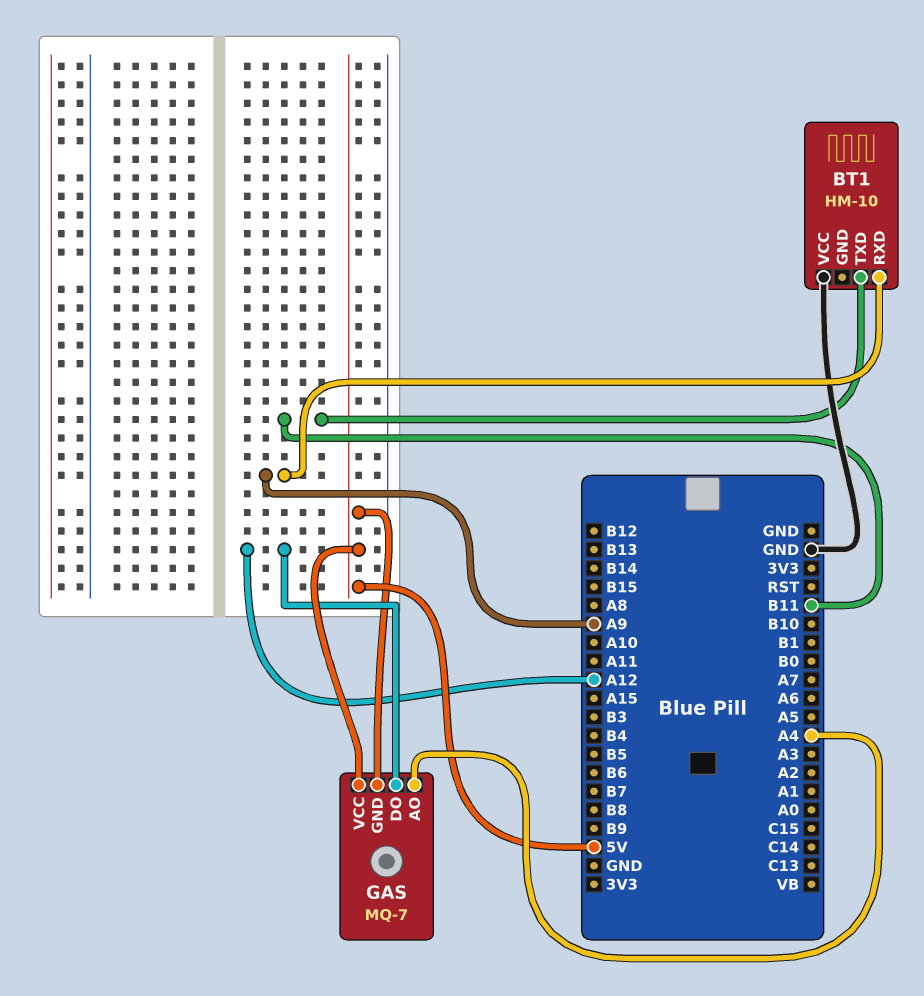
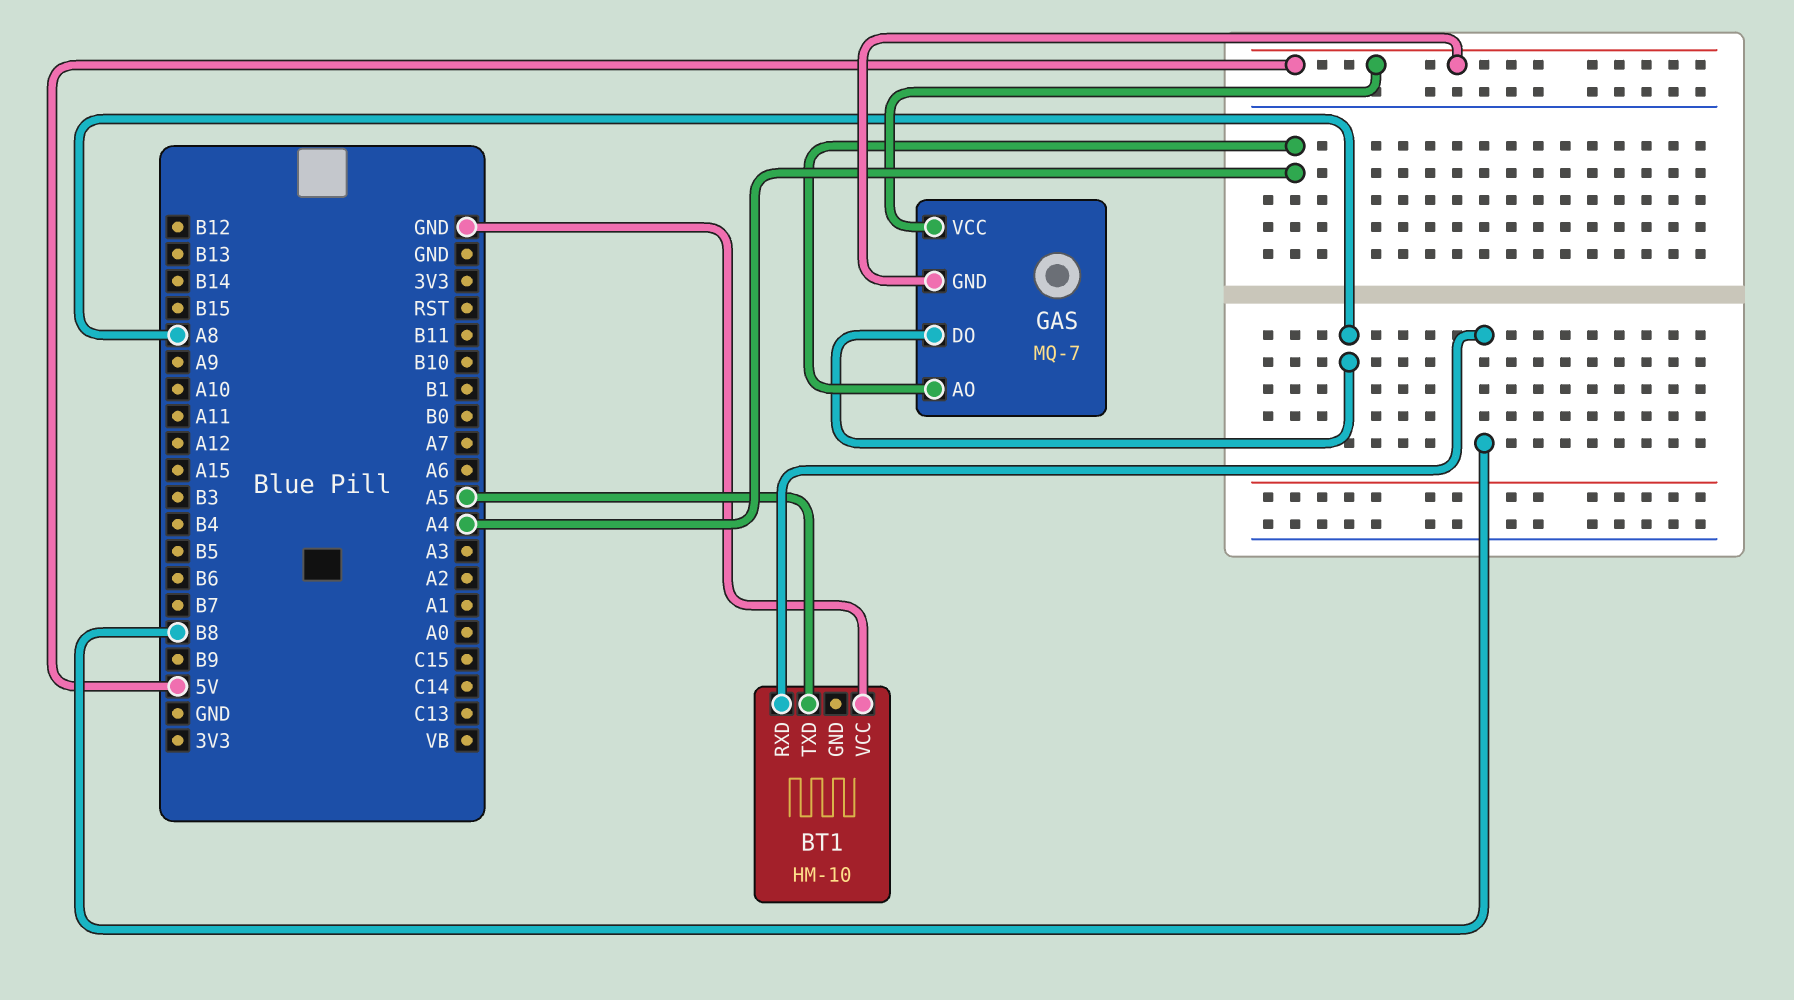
BT1 pin RXD: A9 -> B8
BT1 pin TXD: B11 -> A5
GAS pin DO: A12 -> A8

